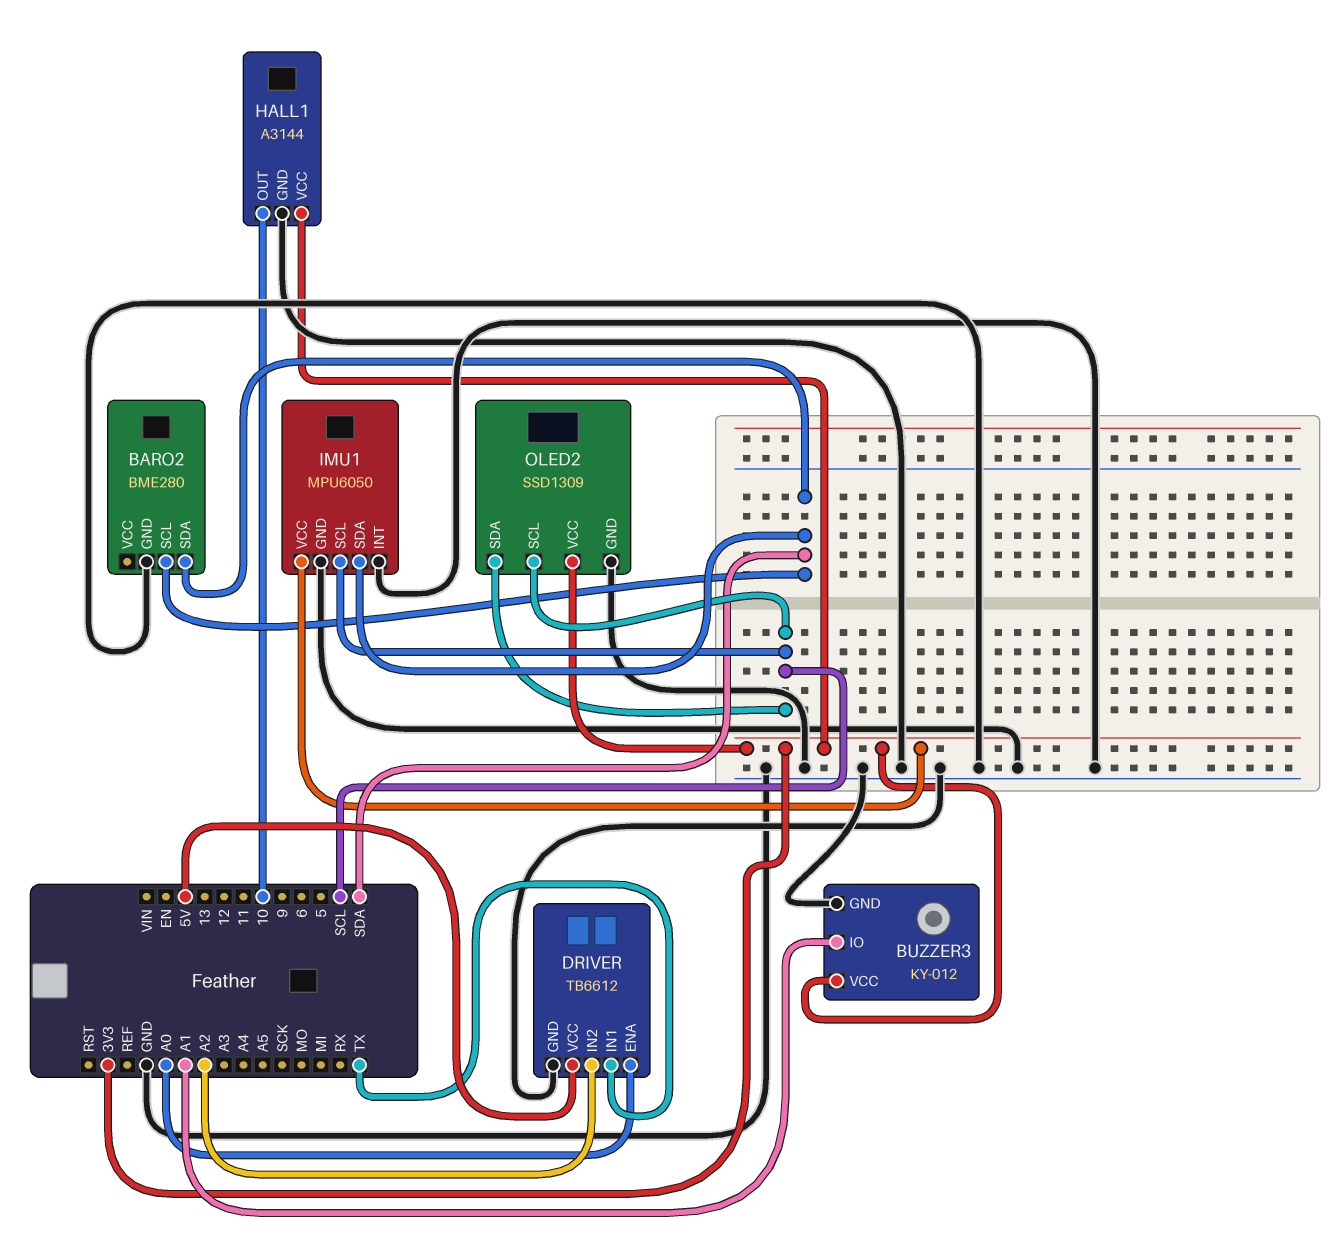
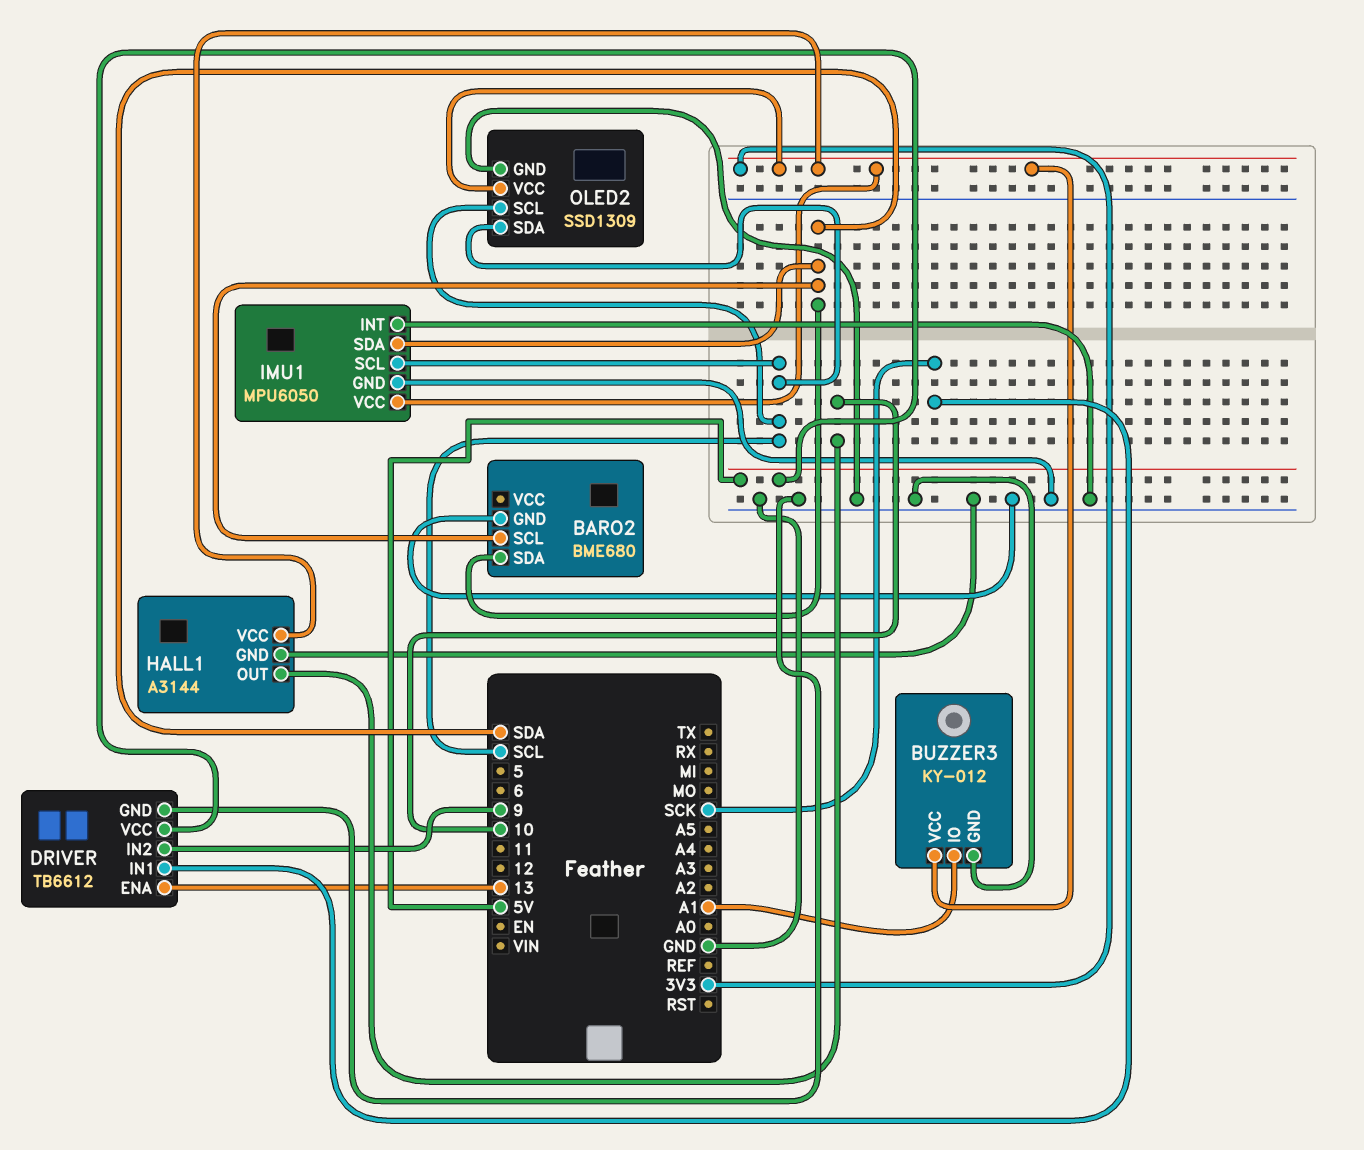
BARO2: BME280 -> BME680
DRIVER pin ENA: A0 -> 13
DRIVER pin IN1: TX -> SCK
DRIVER pin IN2: A2 -> 9

